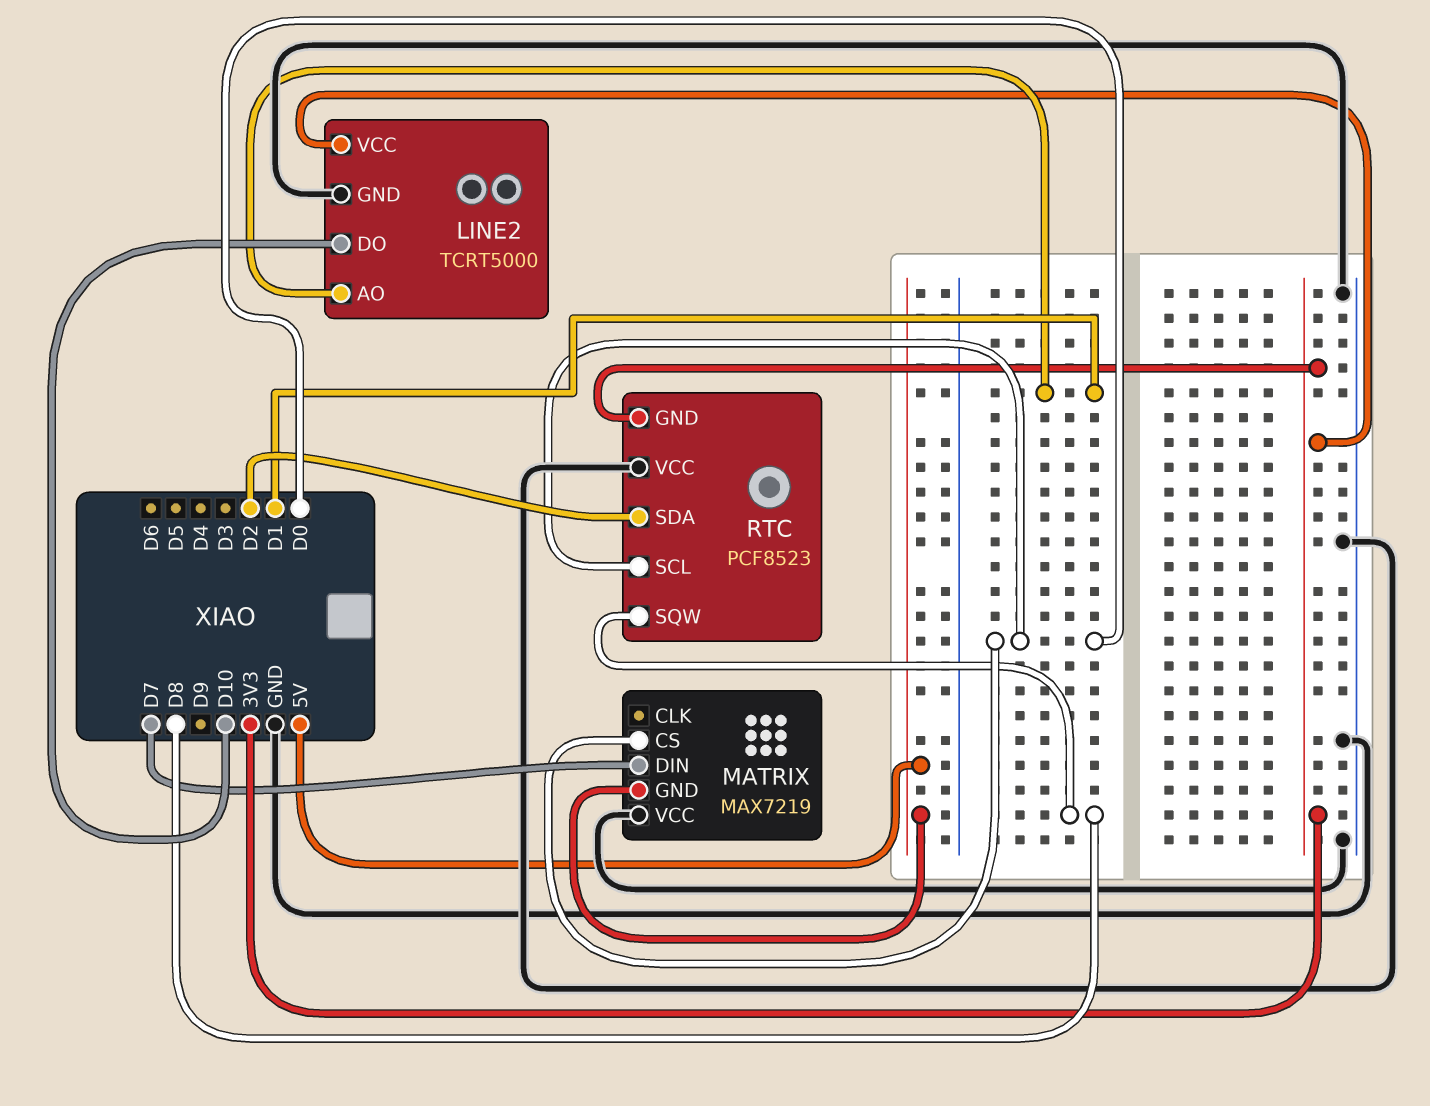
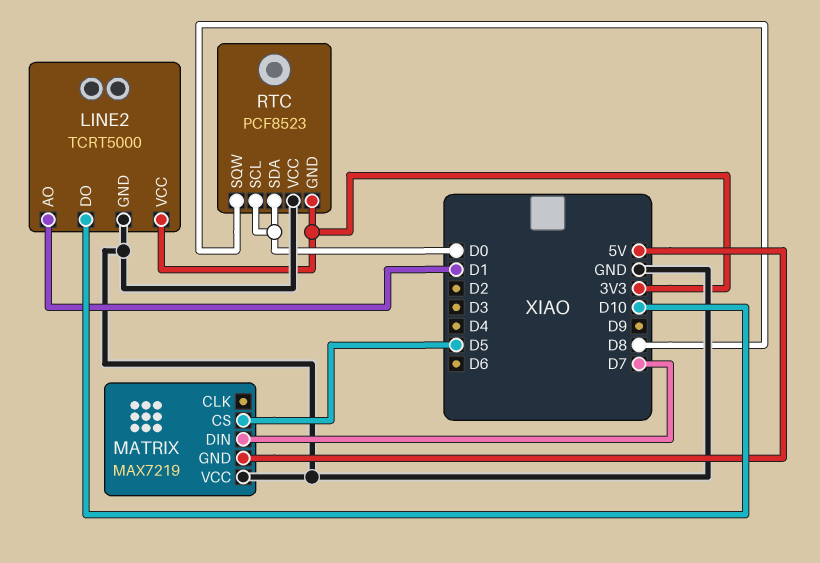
MATRIX pin CS: D0 -> D5
RTC pin SDA: D2 -> D0

